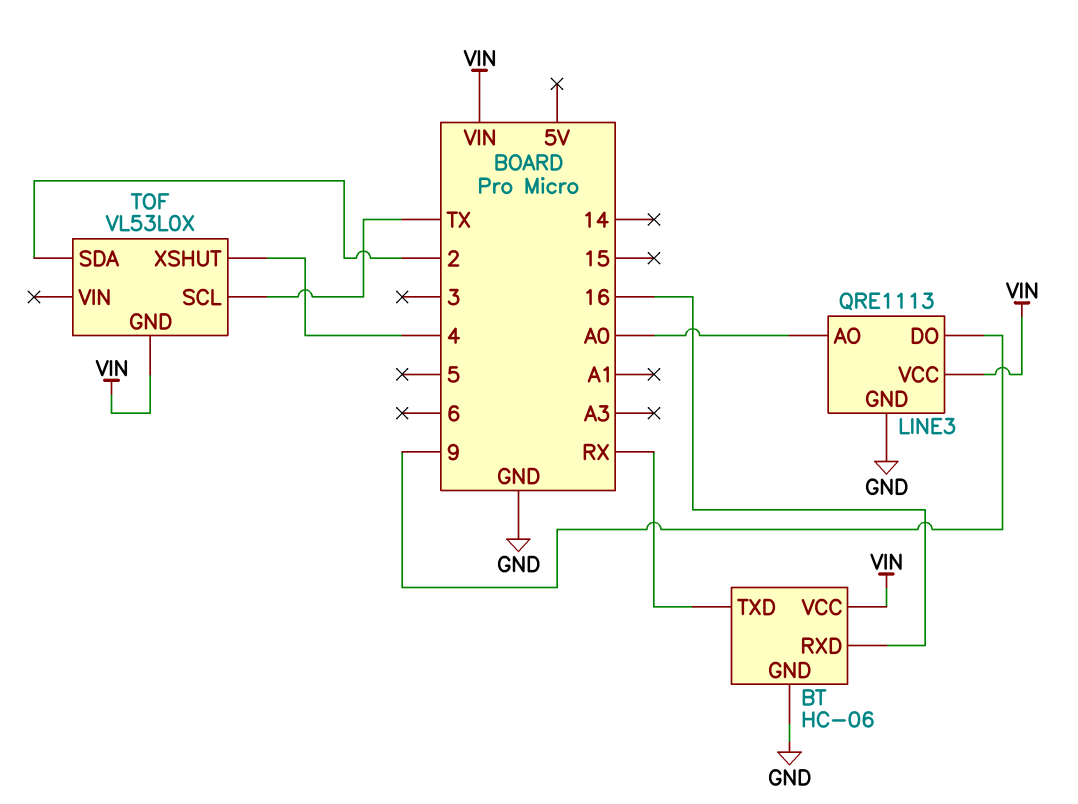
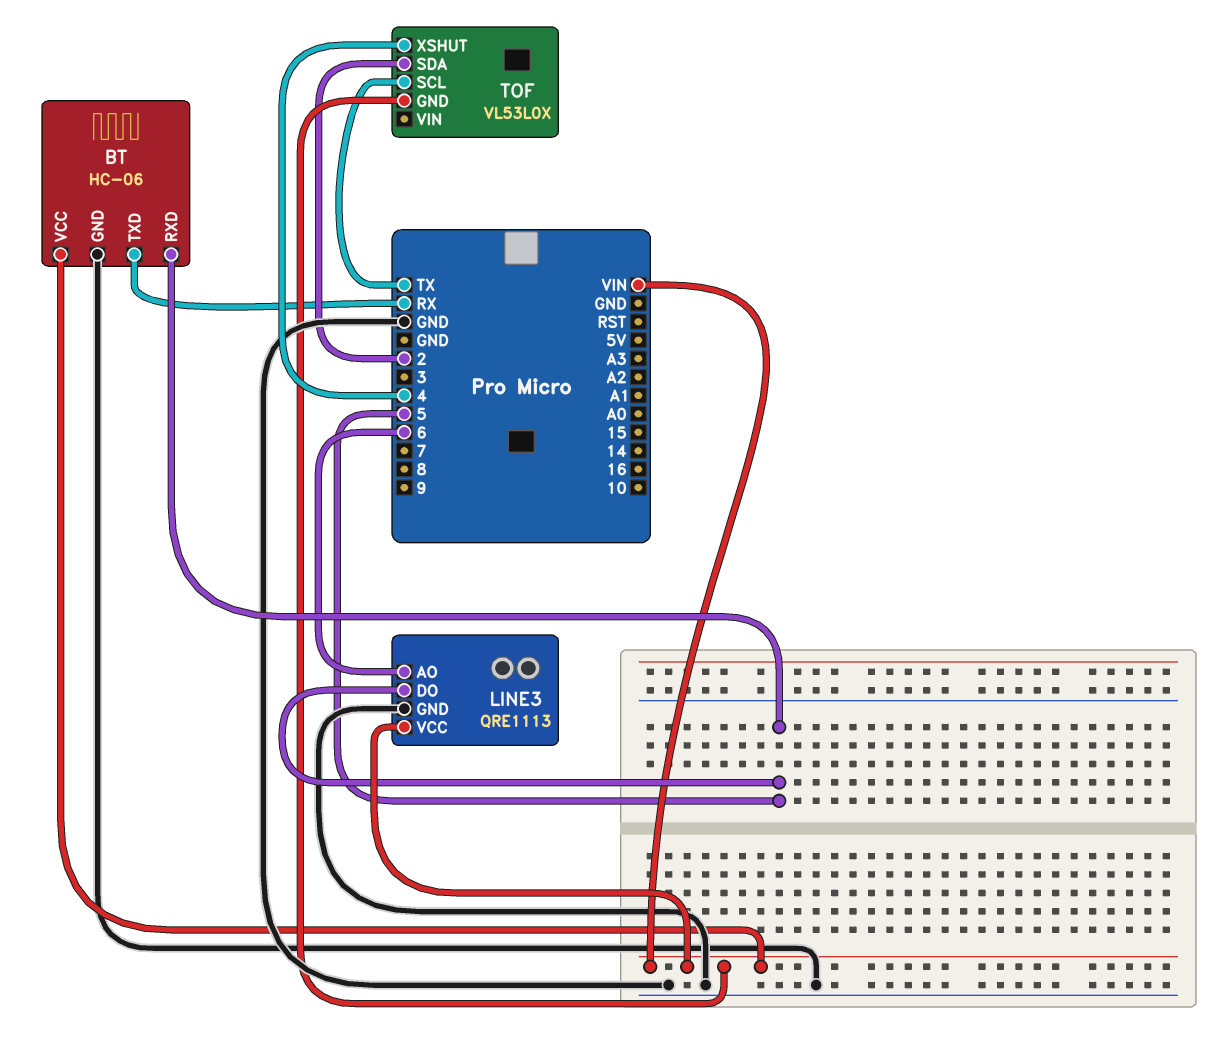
BT pin RXD: 16 -> 5
LINE3 pin AO: A0 -> 6
LINE3 pin DO: 9 -> 5

